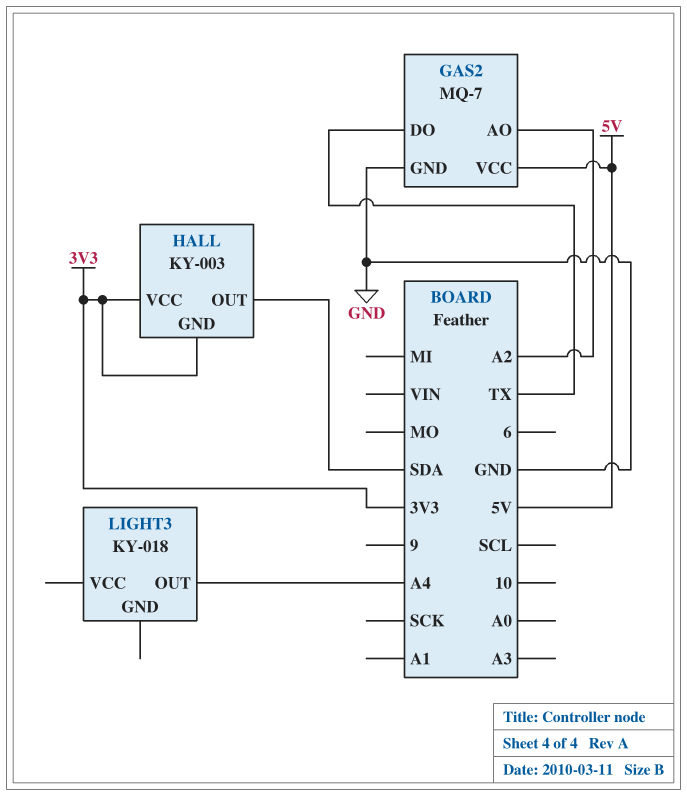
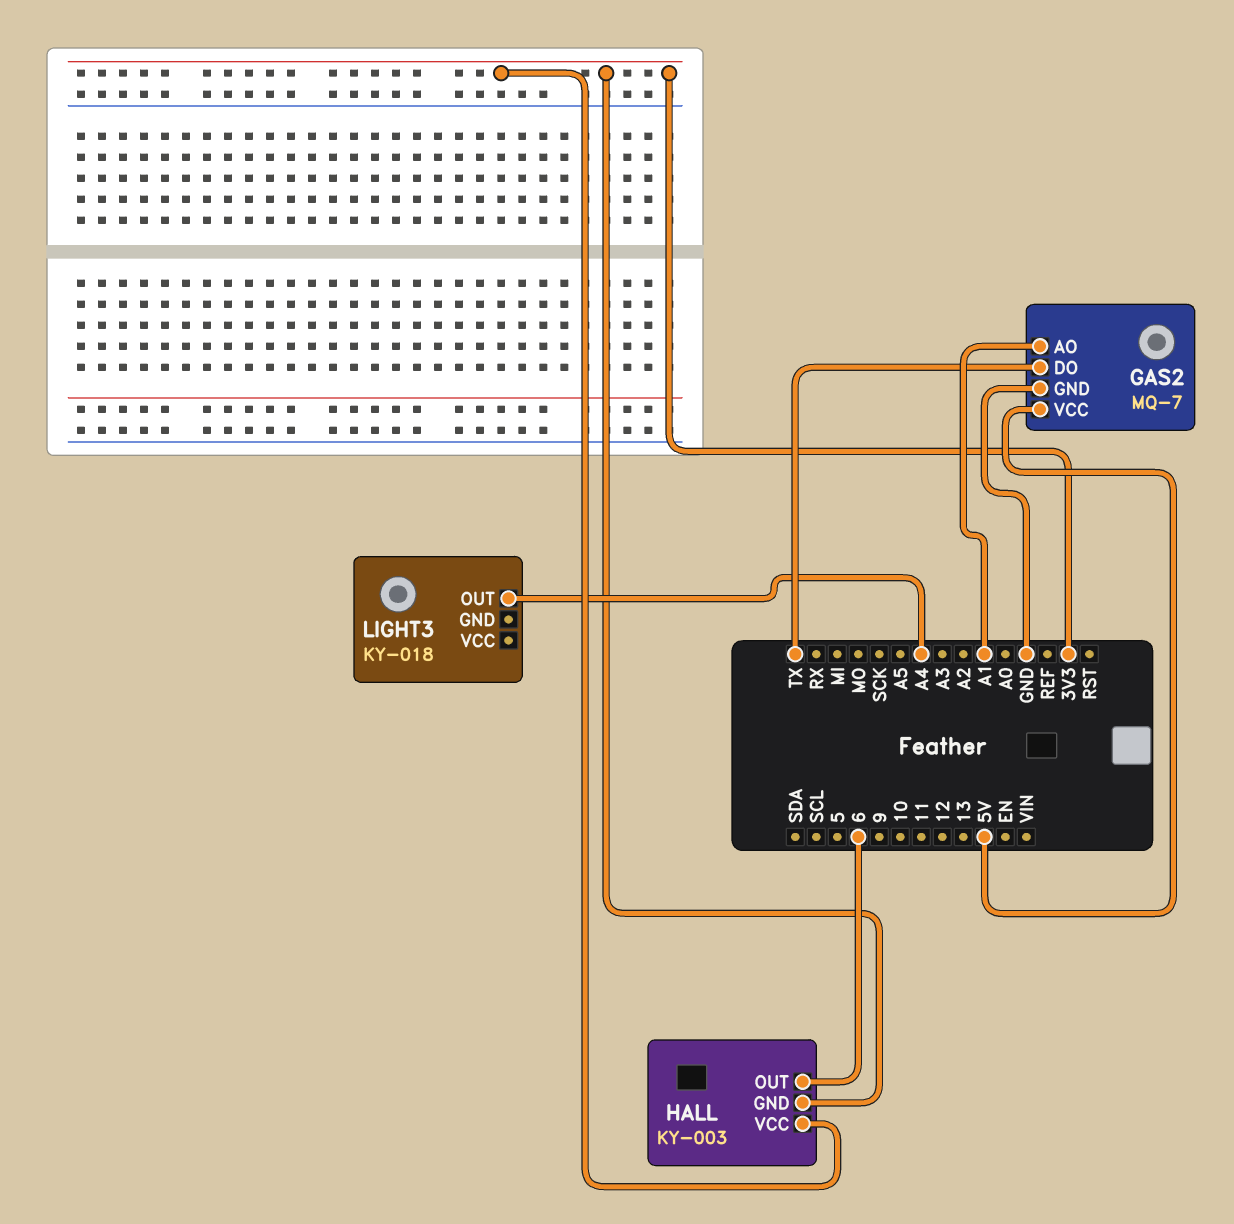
GAS2 pin AO: A2 -> A1
HALL pin OUT: SDA -> 6

